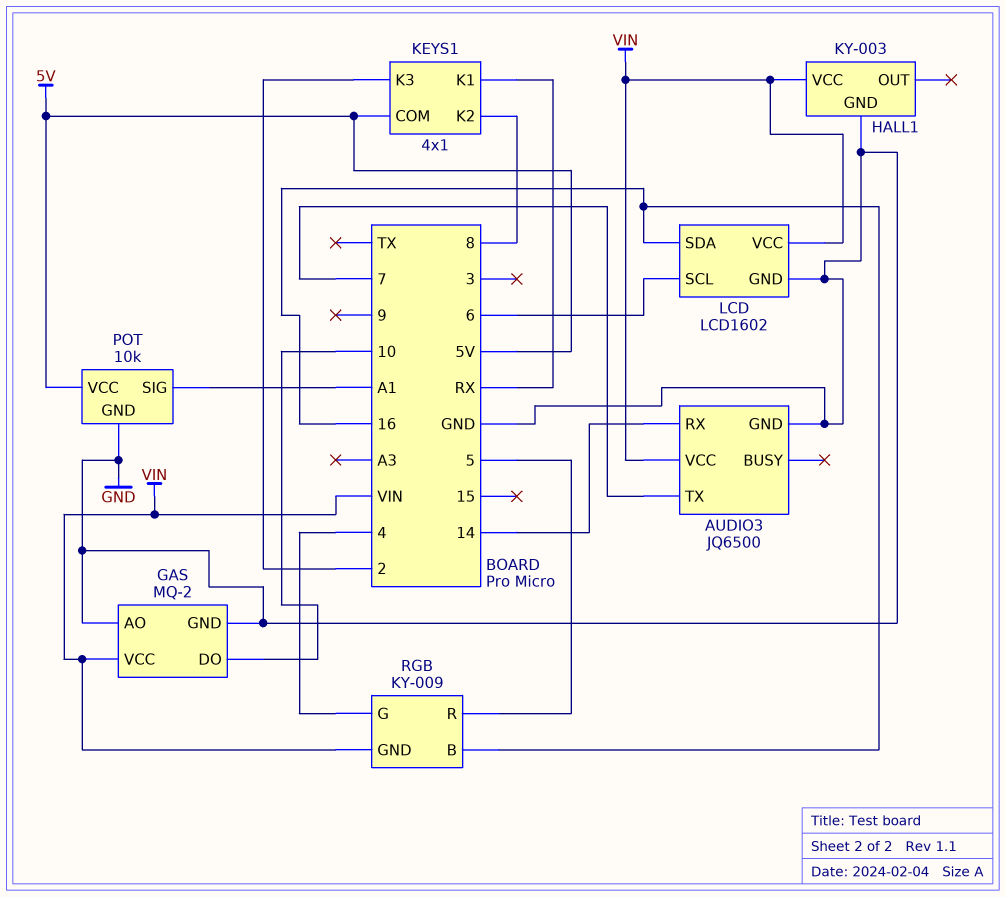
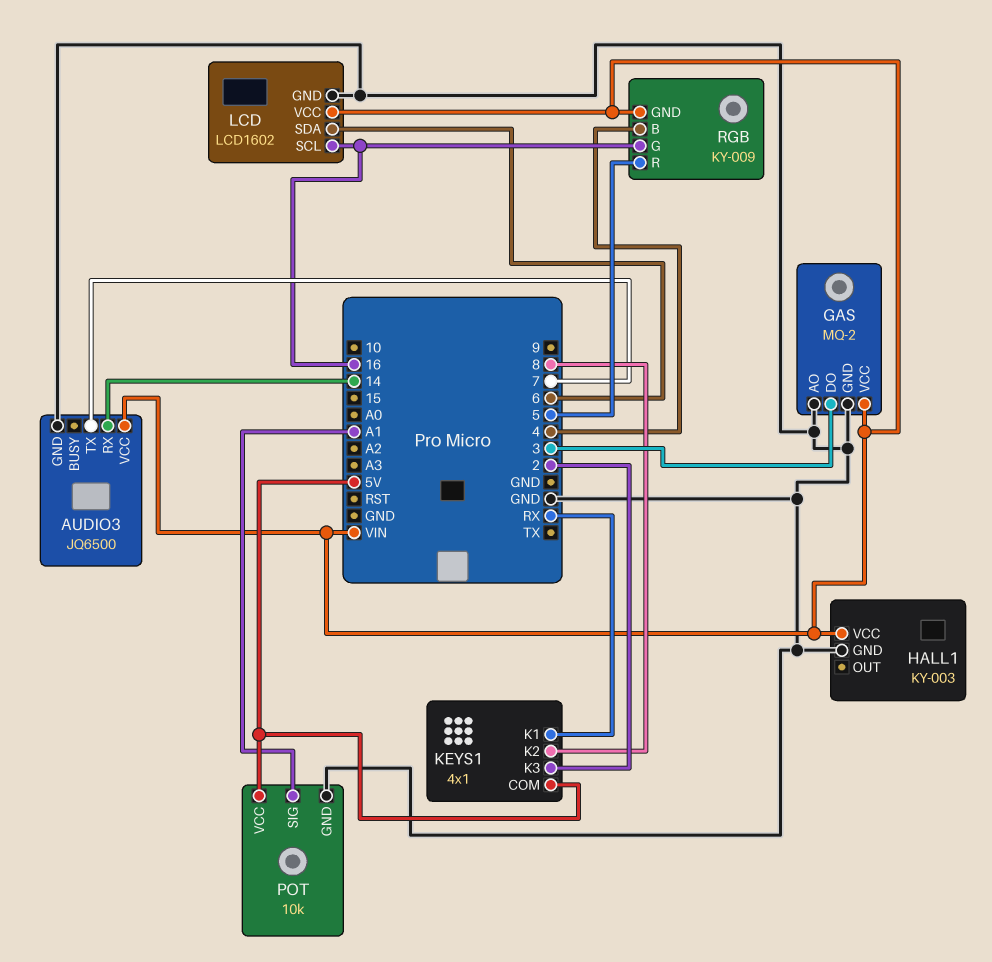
GAS pin DO: 10 -> 3
LCD pin SCL: 6 -> 16
LCD pin SDA: 16 -> 6
RGB pin B: 16 -> 4
RGB pin G: 4 -> 16

